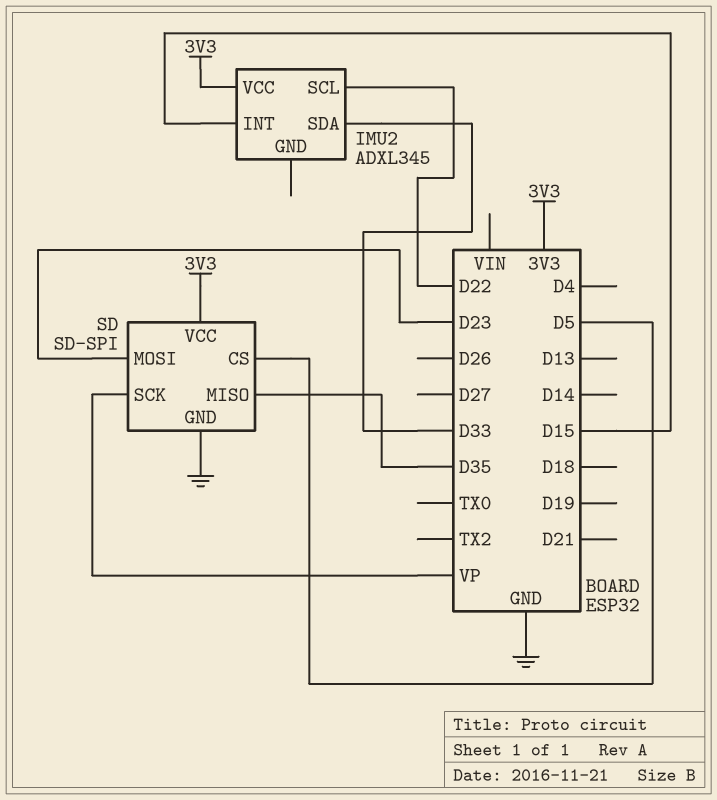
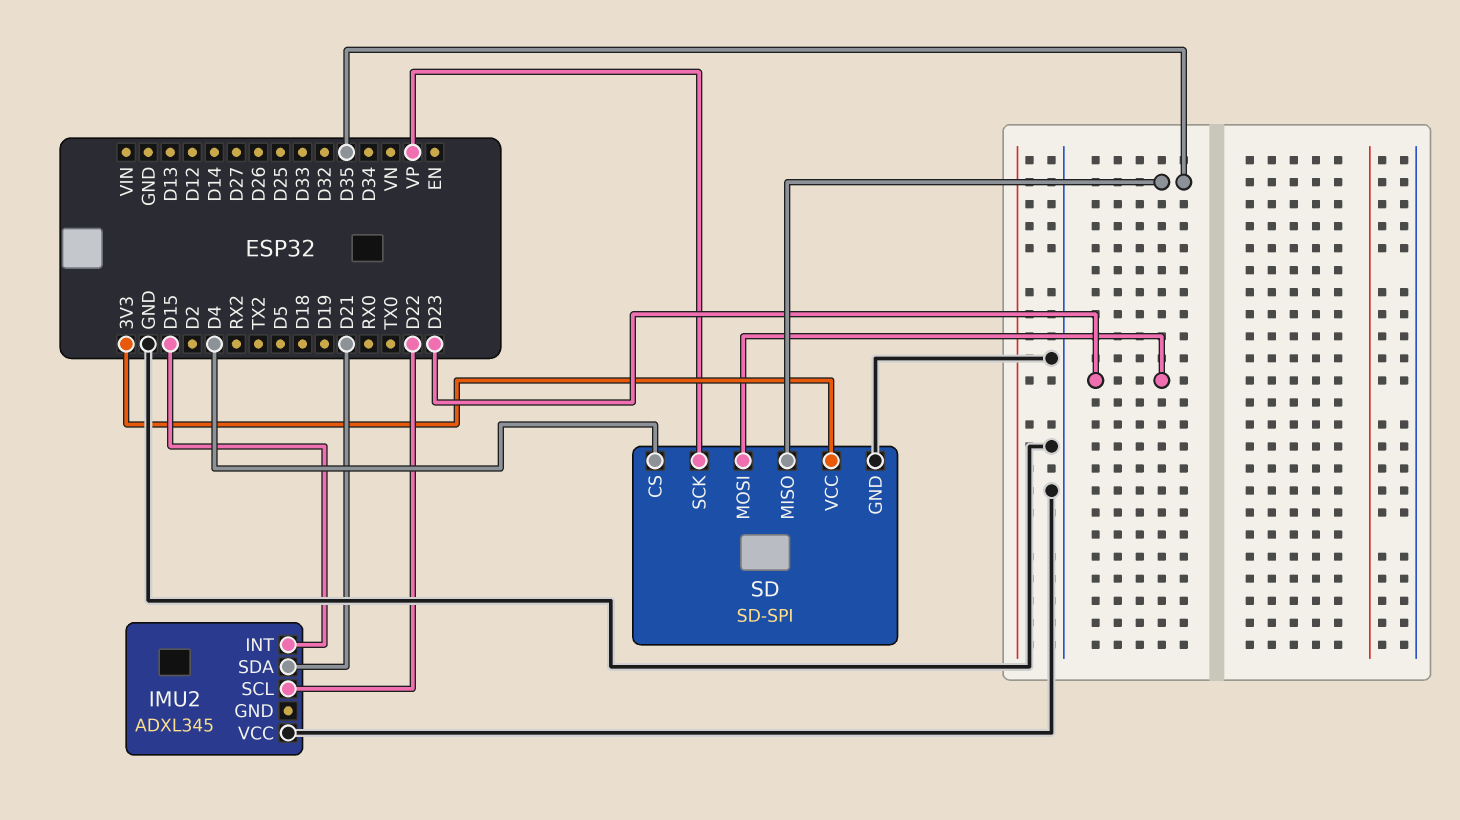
IMU2 pin SDA: D33 -> D21
IMU2 pin VCC: 3V3 -> GND
SD pin CS: D5 -> D4

